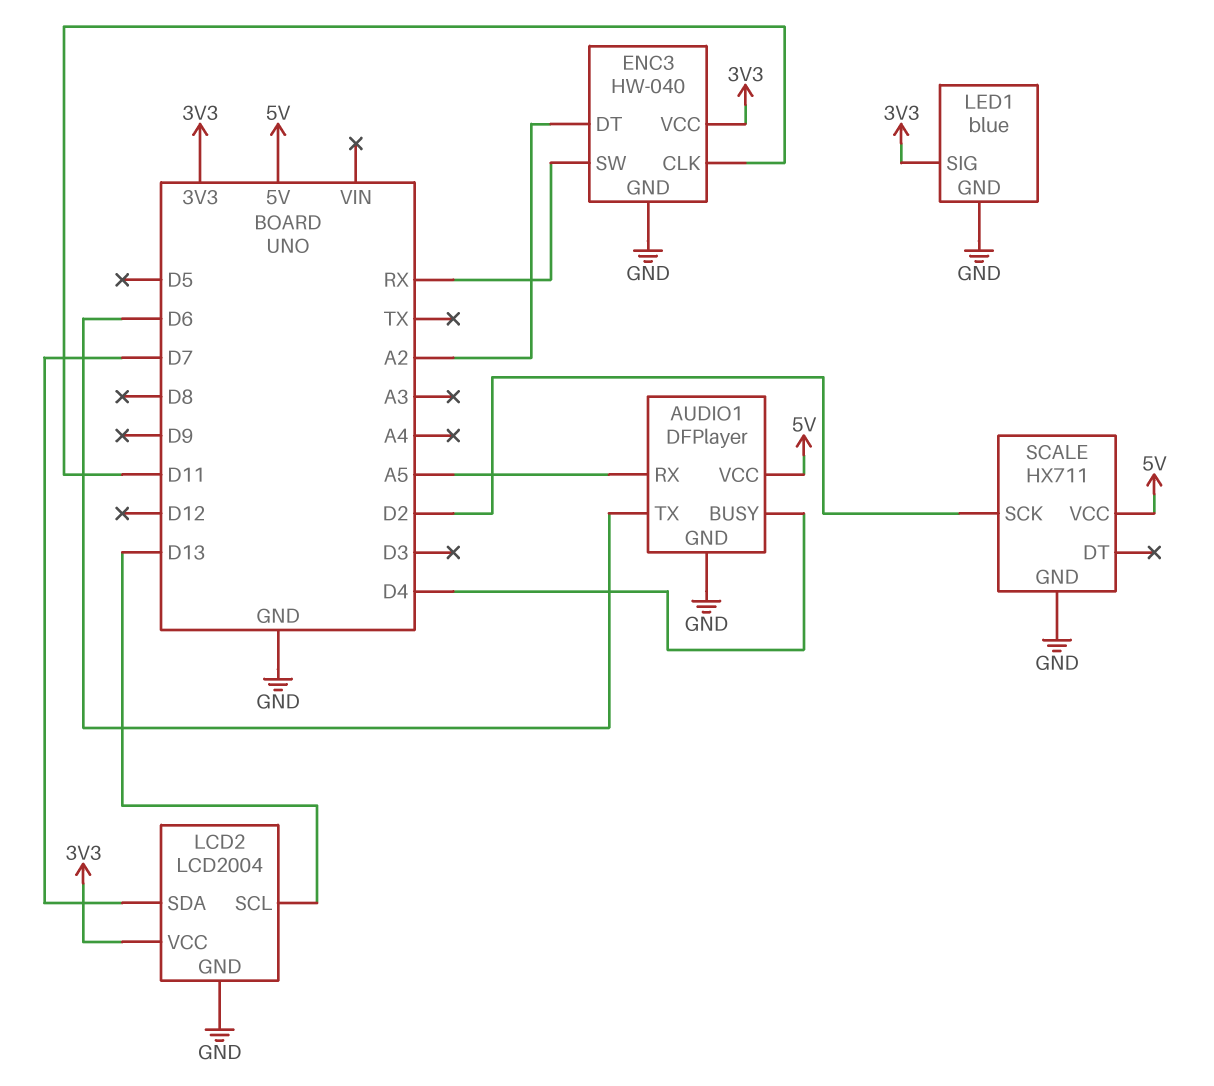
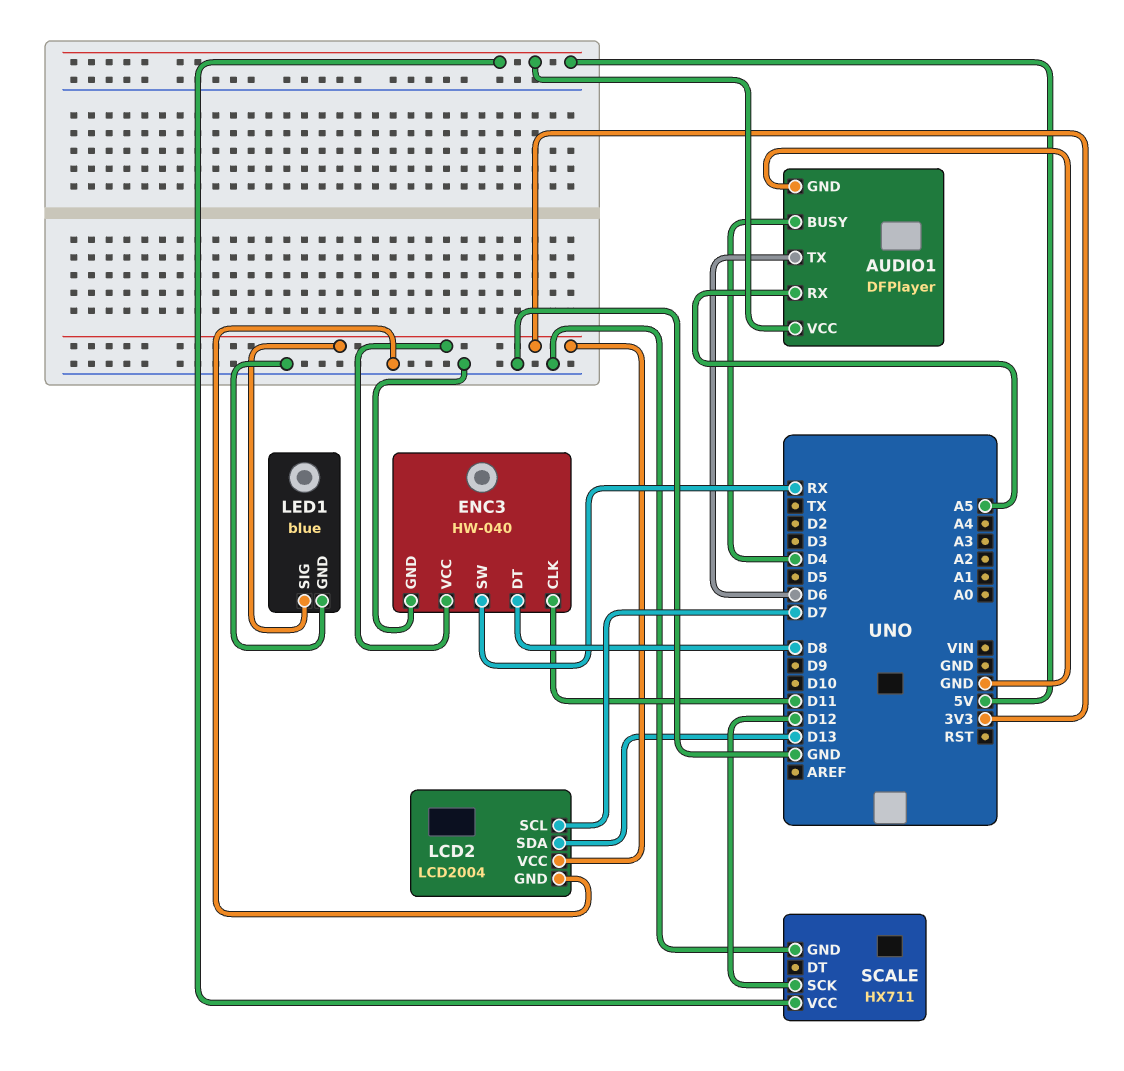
ENC3 pin DT: A2 -> D8
LCD2 pin SCL: D13 -> D7
LCD2 pin SDA: D7 -> D13
SCALE pin SCK: D2 -> D12

